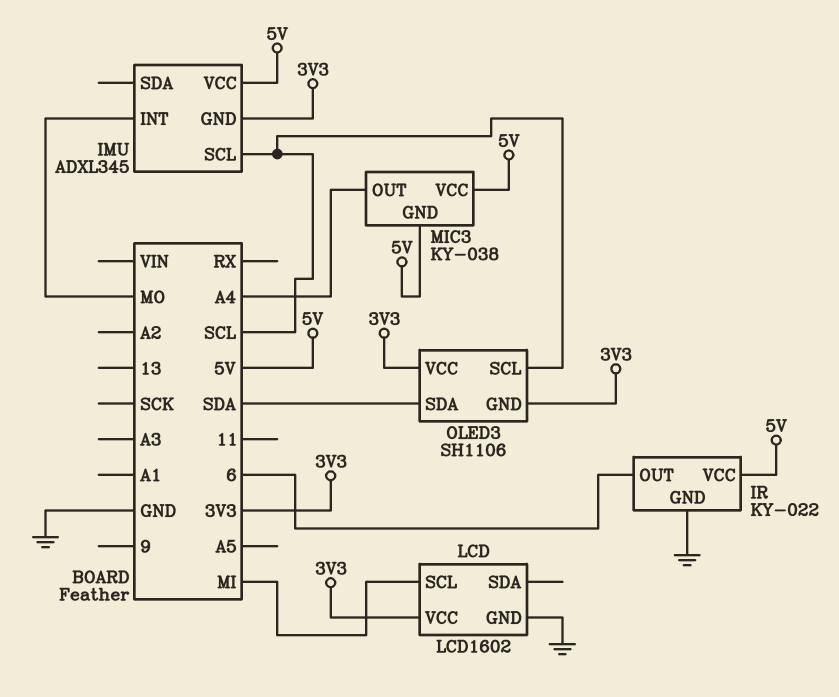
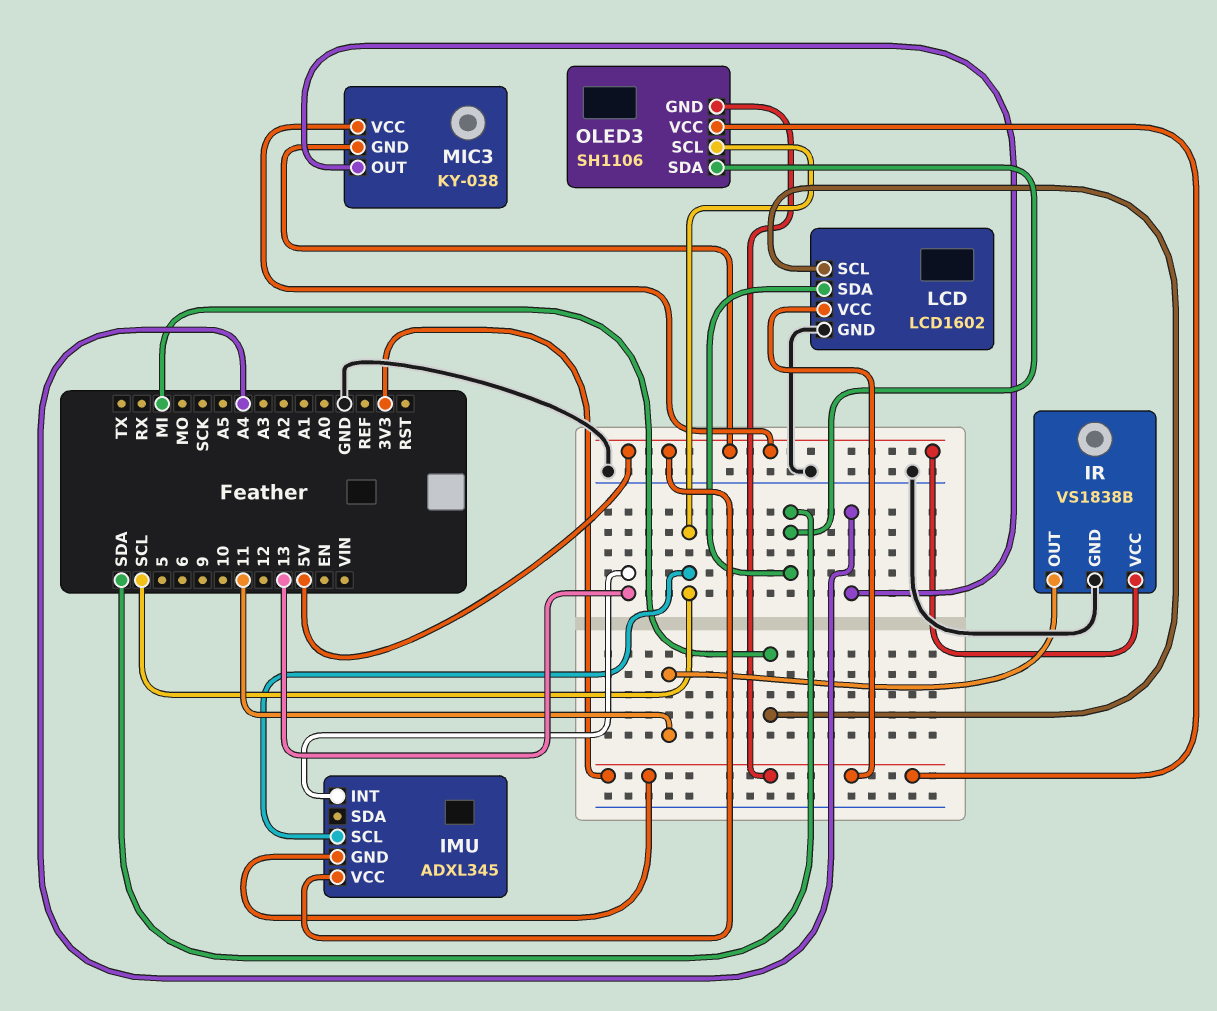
IMU pin INT: MO -> 13
IR: KY-022 -> VS1838B
IR pin OUT: 6 -> 11
LCD pin SDA: none -> SDA

